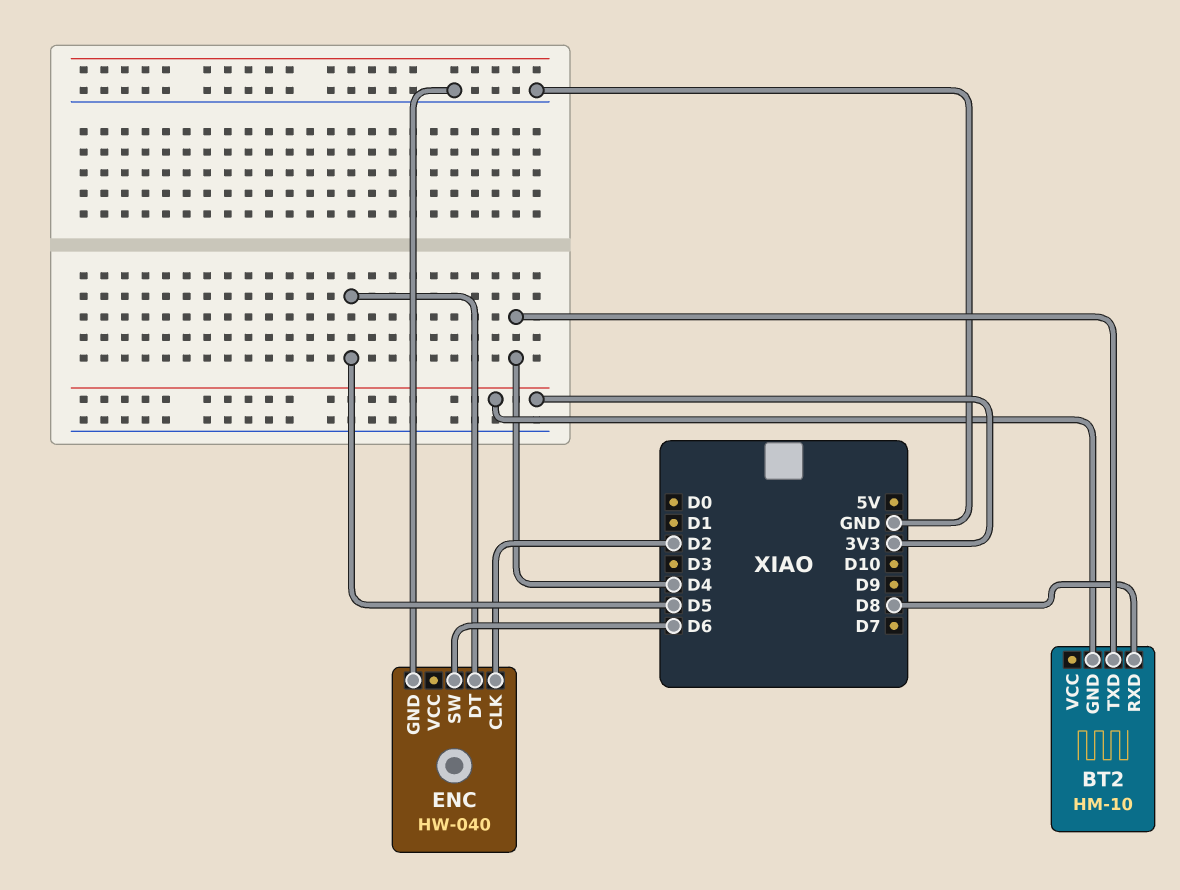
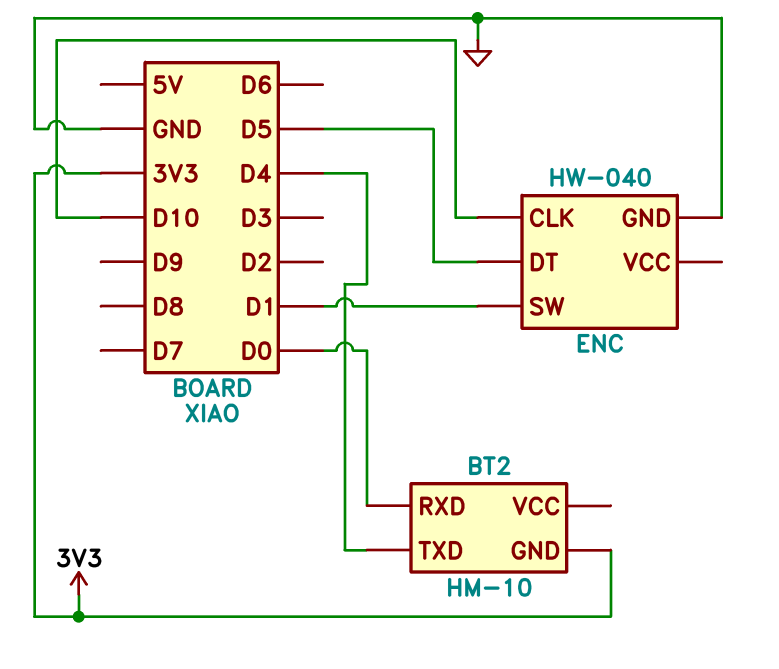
BT2 pin RXD: D8 -> D0
ENC pin CLK: D2 -> D10
ENC pin SW: D6 -> D1

